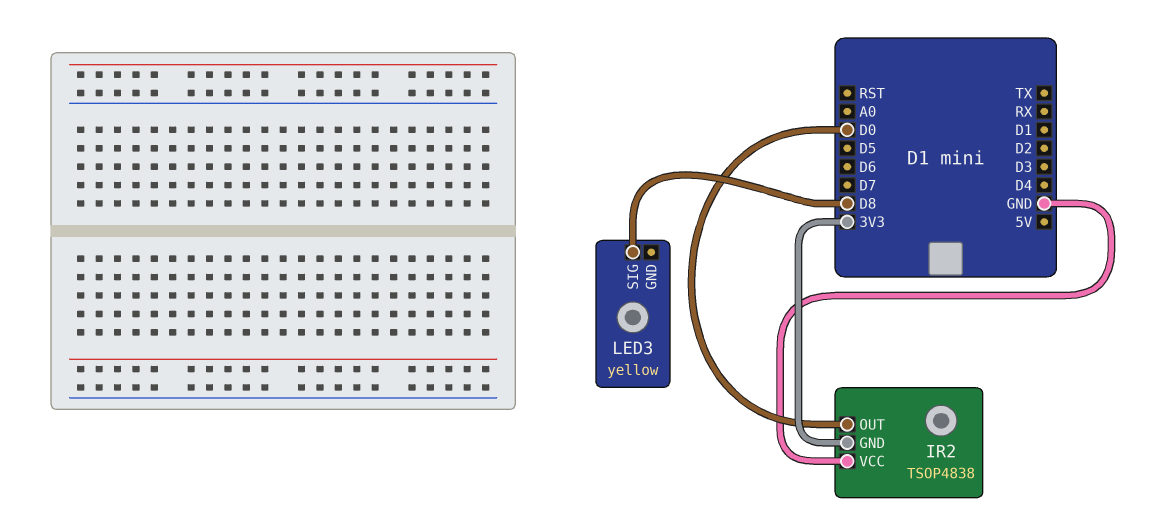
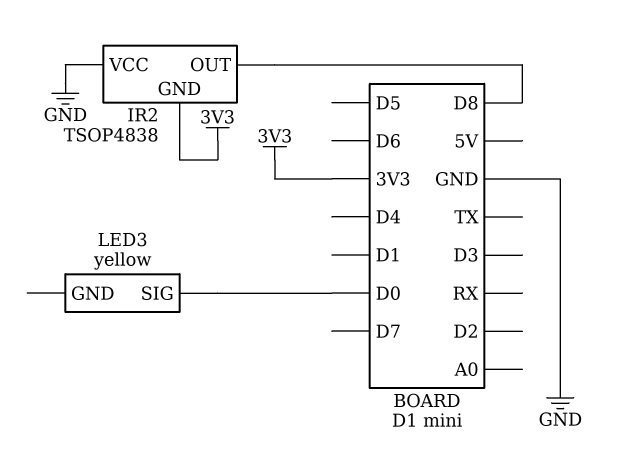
IR2 pin OUT: D0 -> D8
LED3 pin SIG: D8 -> D0

